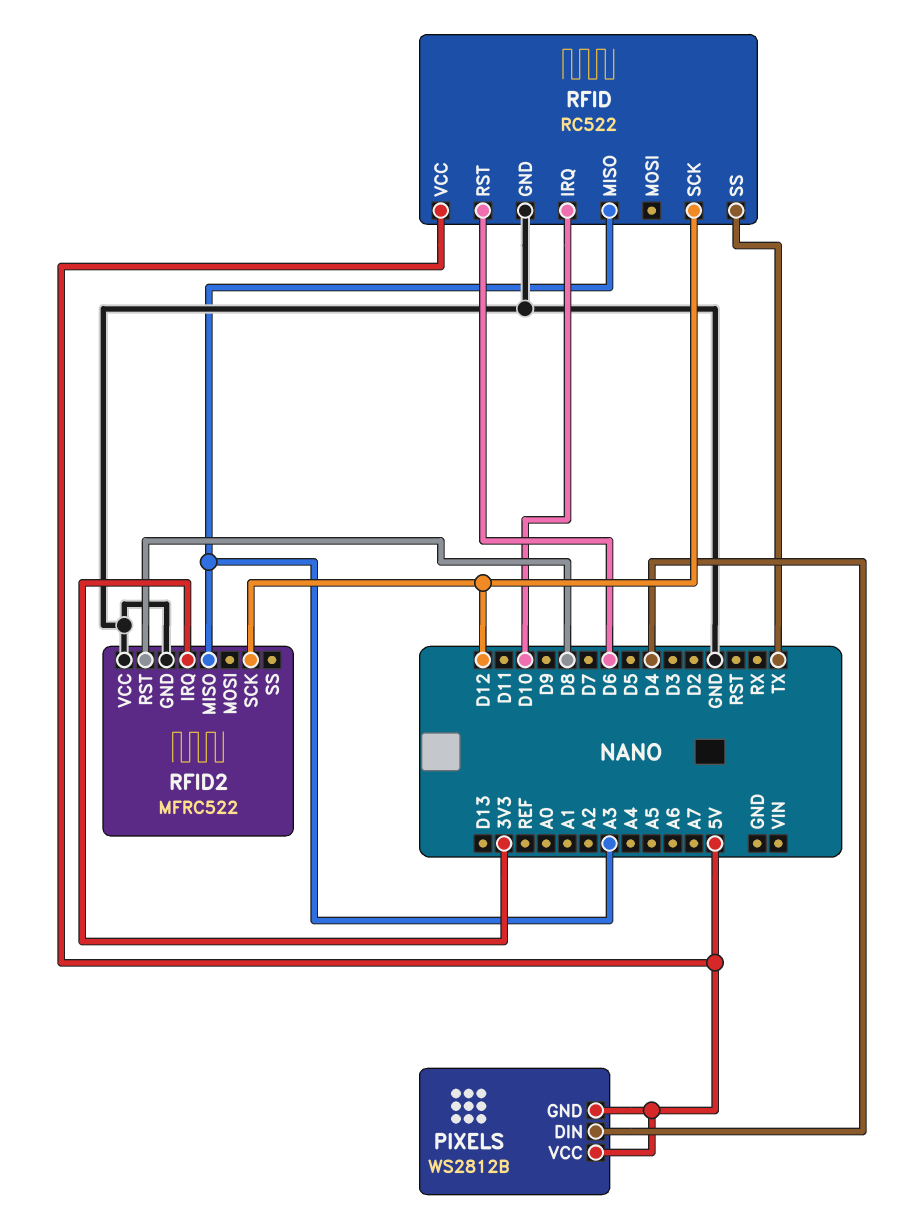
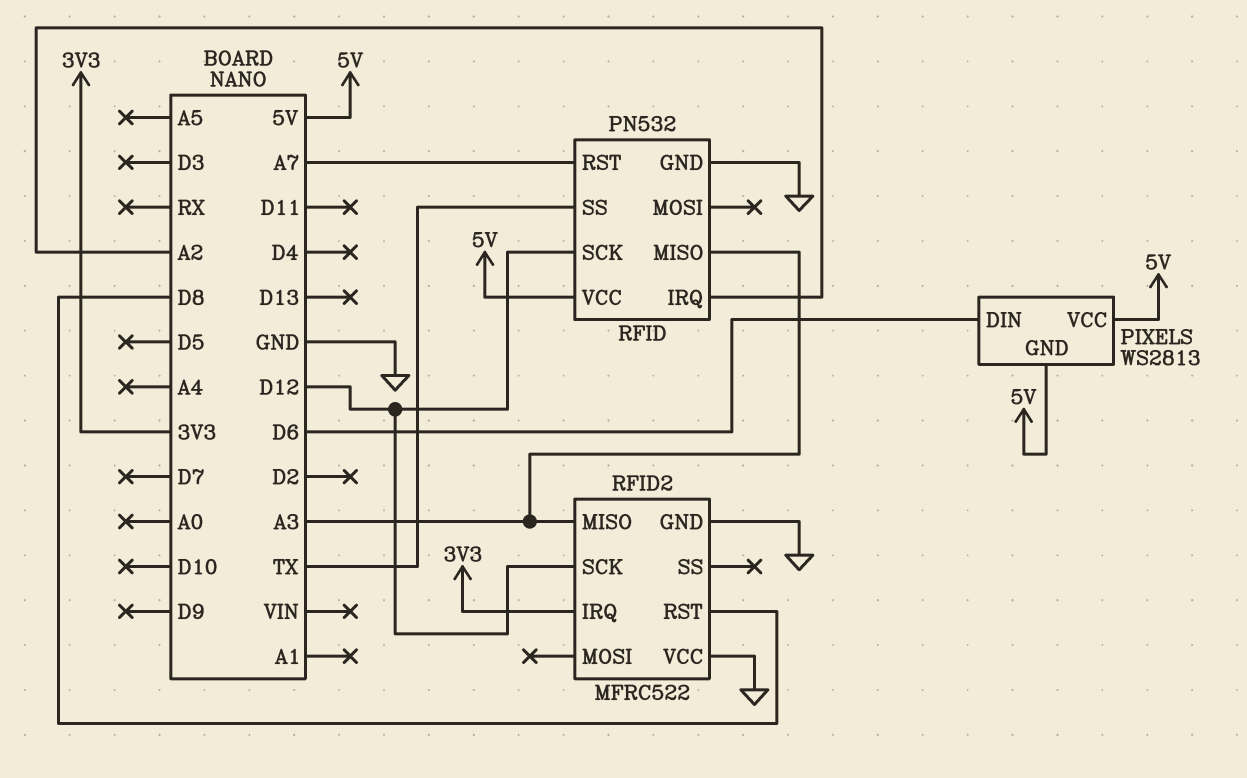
PIXELS: WS2812B -> WS2813
PIXELS pin DIN: D4 -> D6
RFID: RC522 -> PN532
RFID pin IRQ: D10 -> A2
RFID pin RST: D6 -> A7

